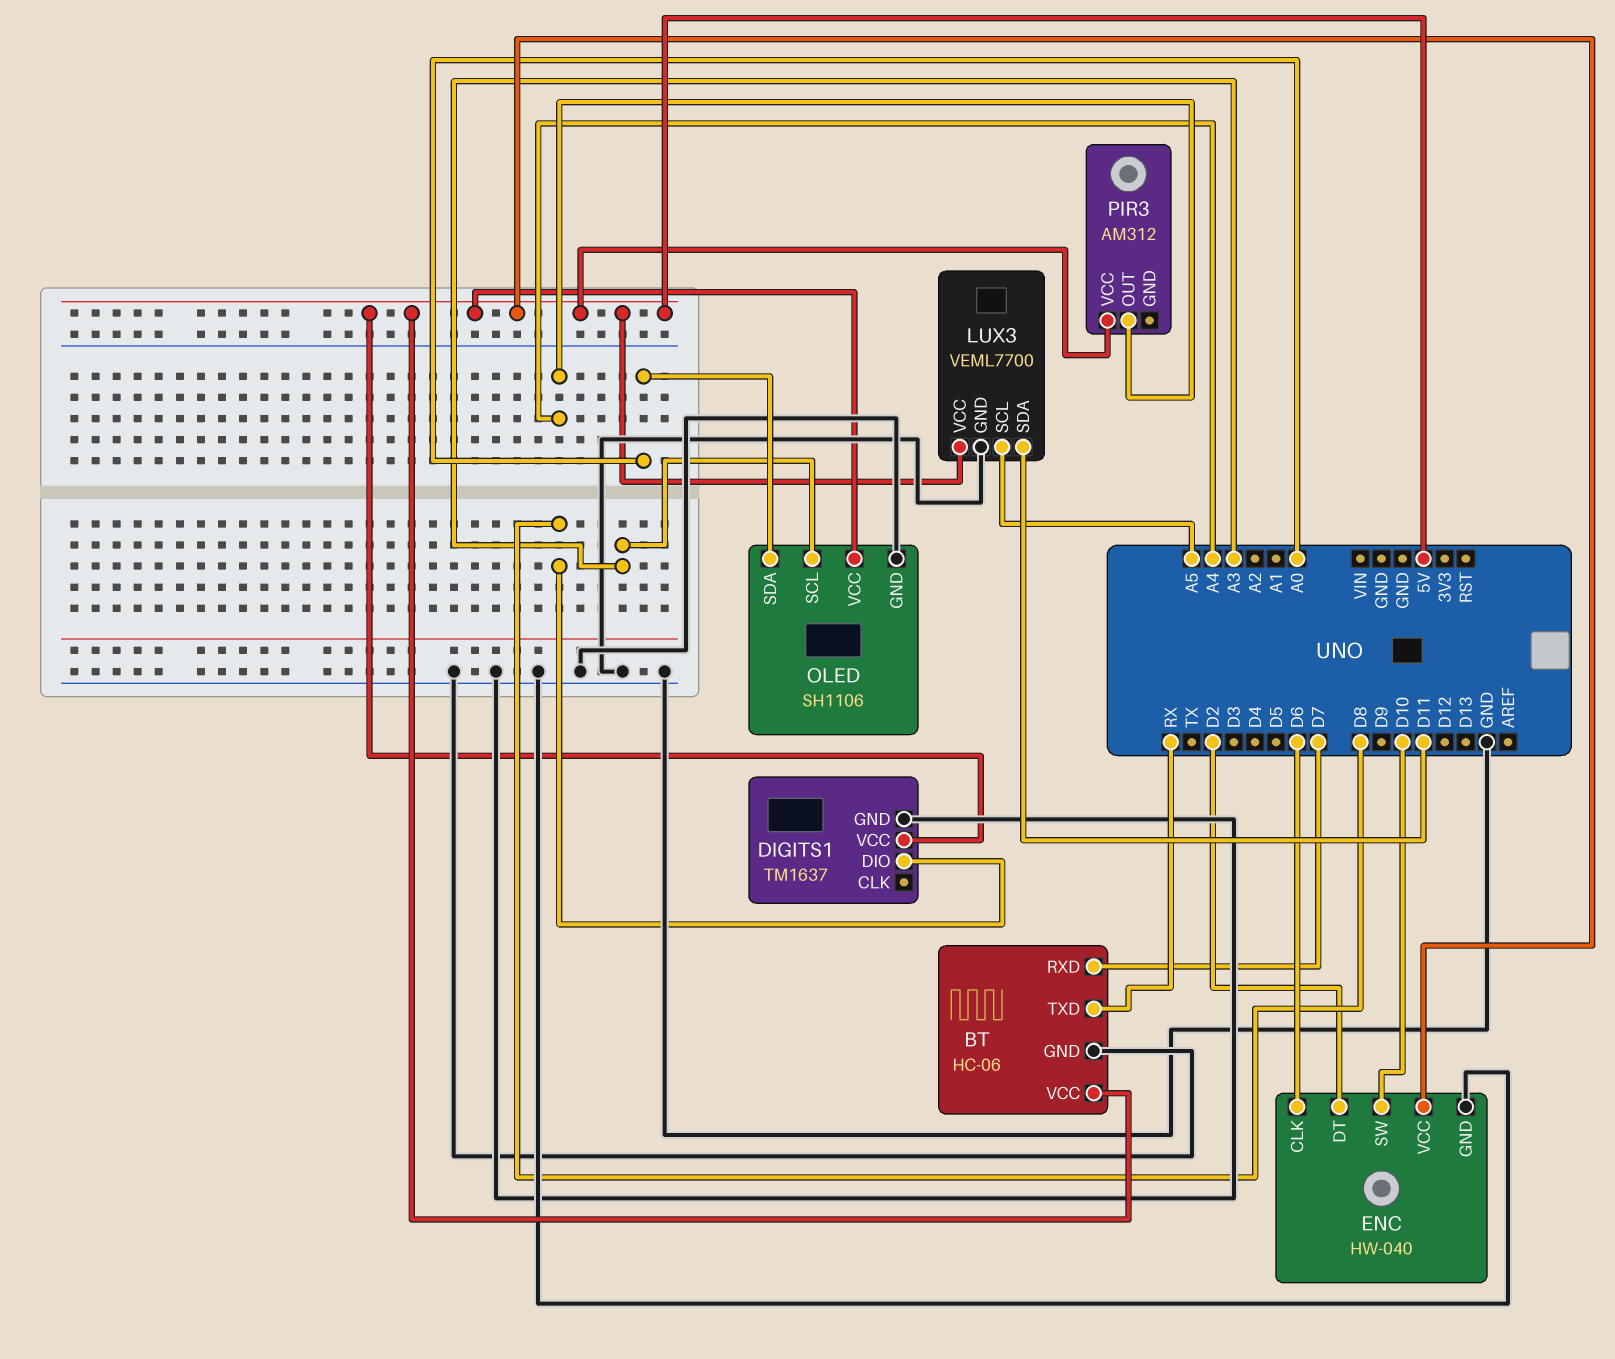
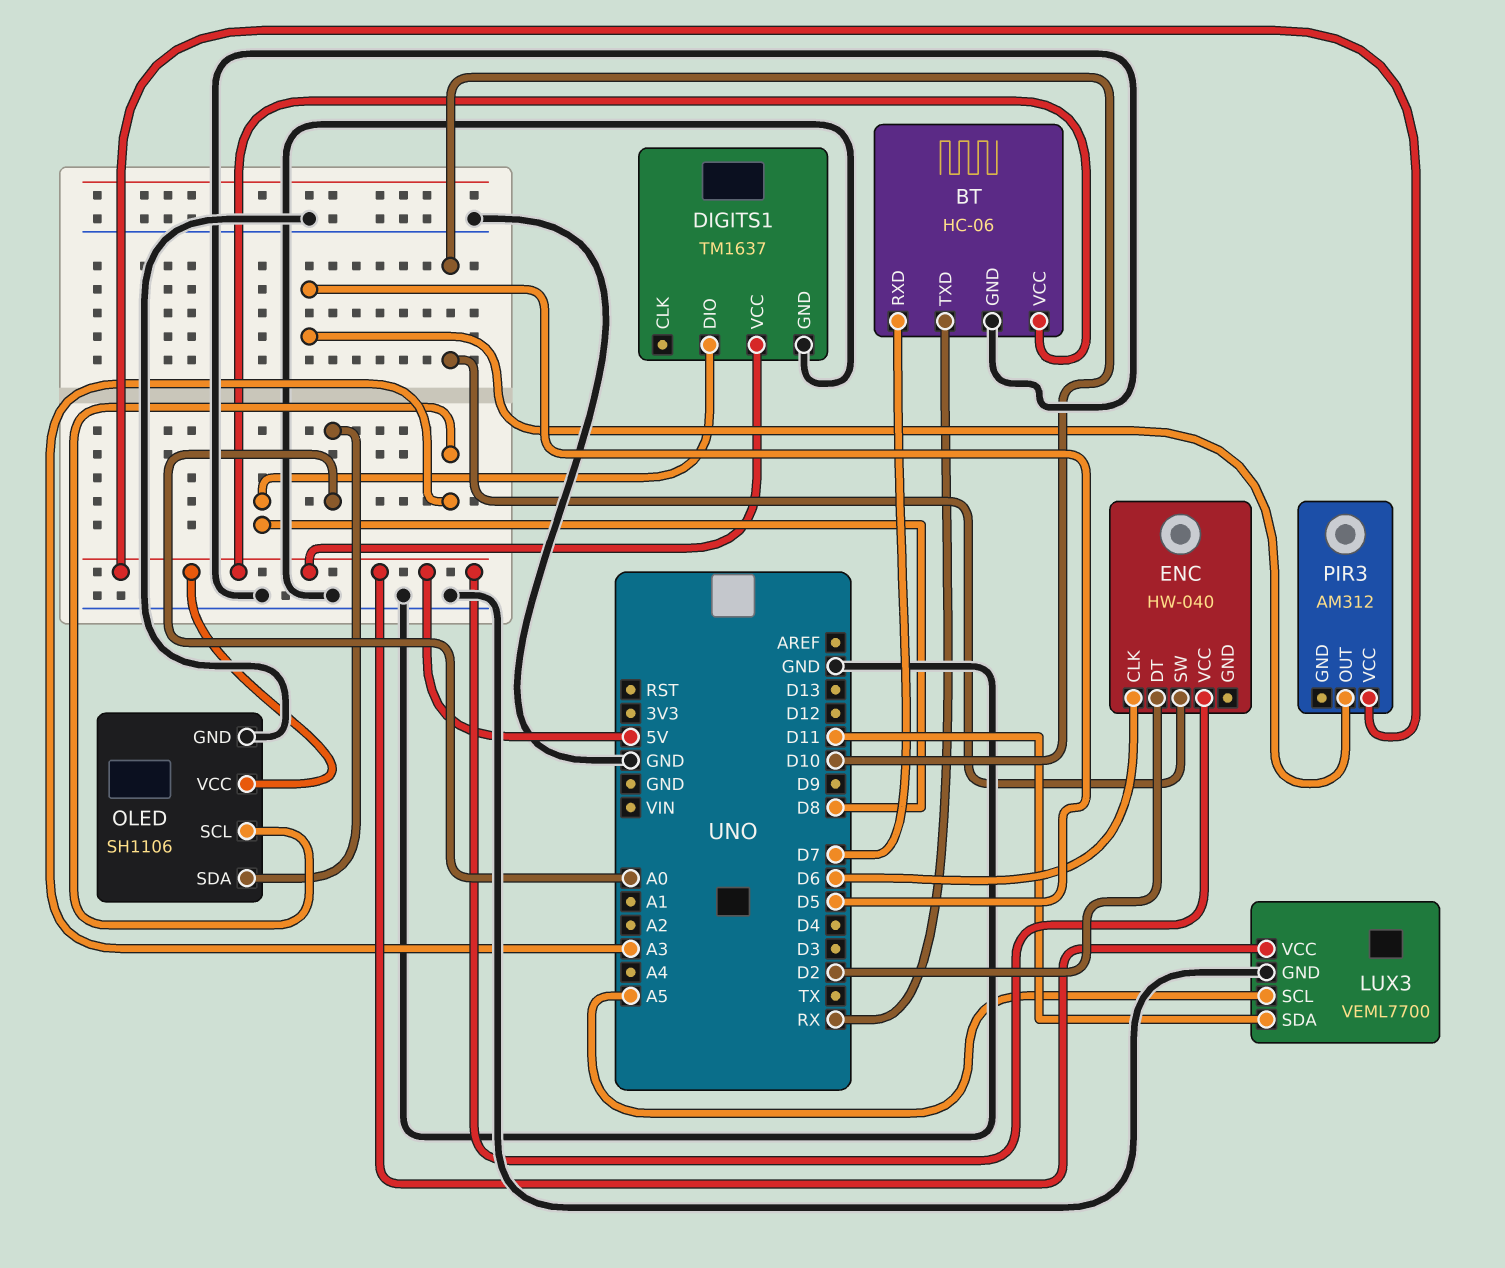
ENC pin GND: GND -> none
PIR3 pin OUT: A4 -> D5

